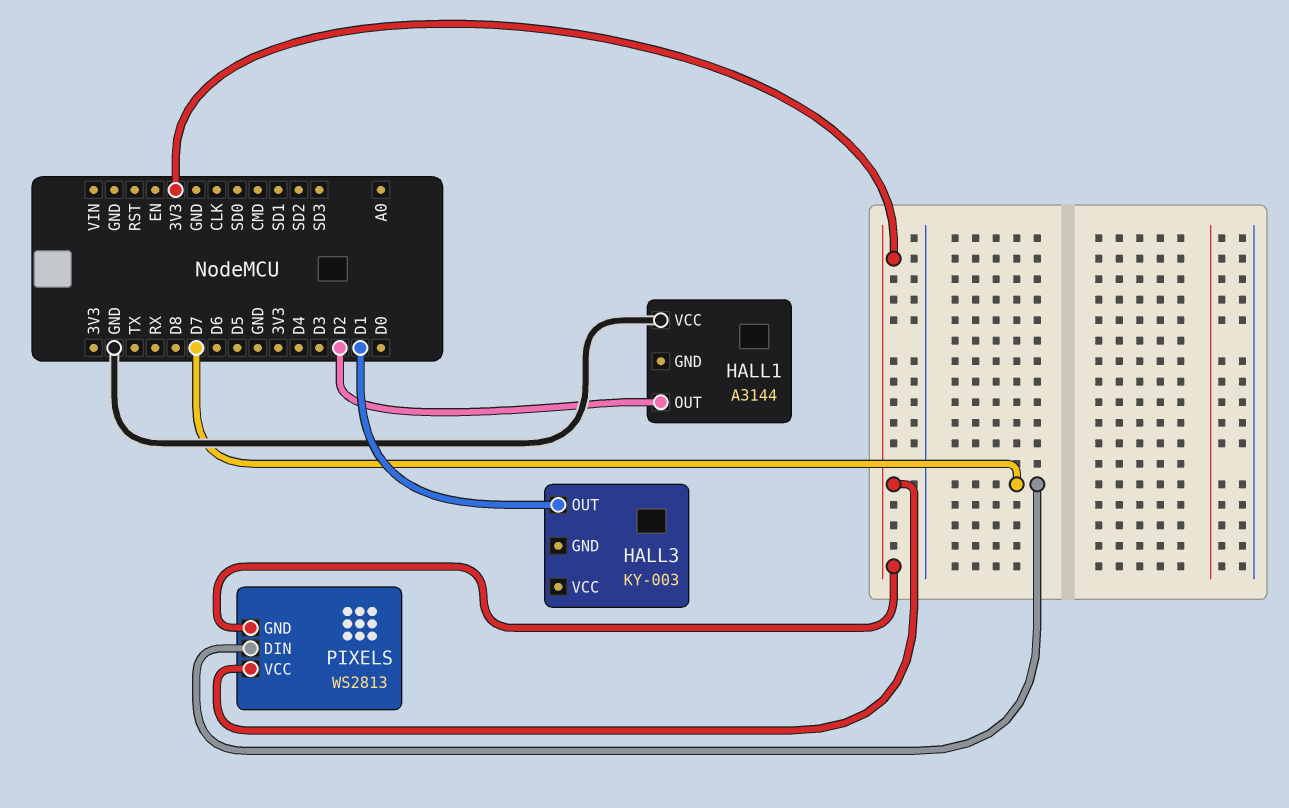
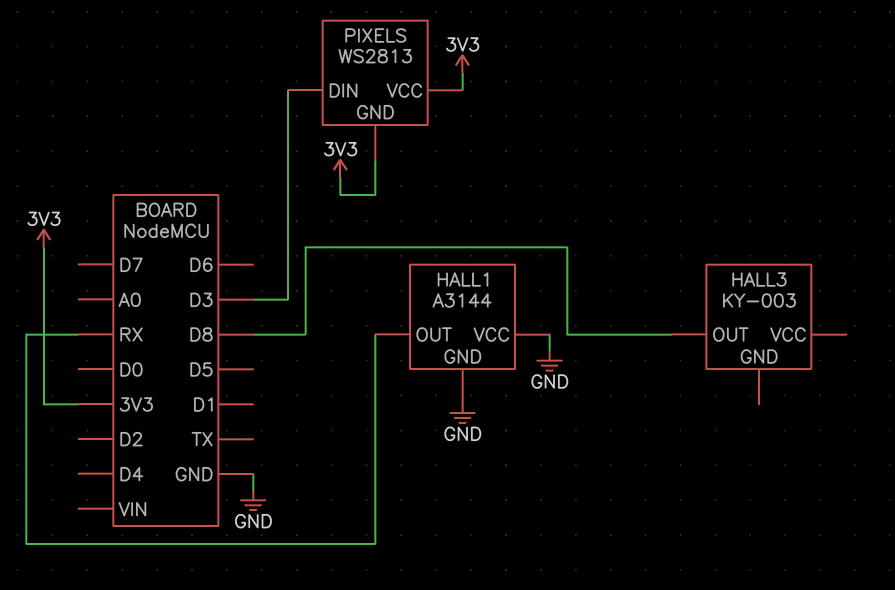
HALL1 pin GND: none -> GND
HALL1 pin OUT: D2 -> RX
HALL3 pin OUT: D1 -> D8
PIXELS pin DIN: D7 -> D3

